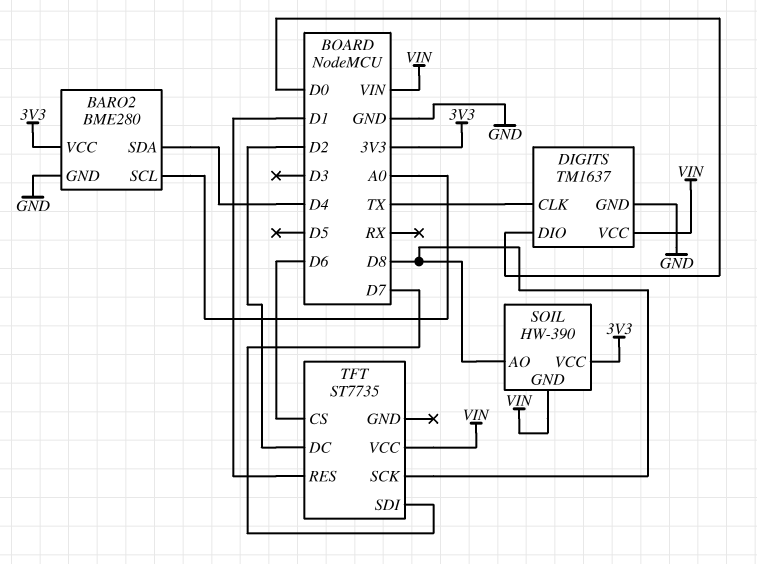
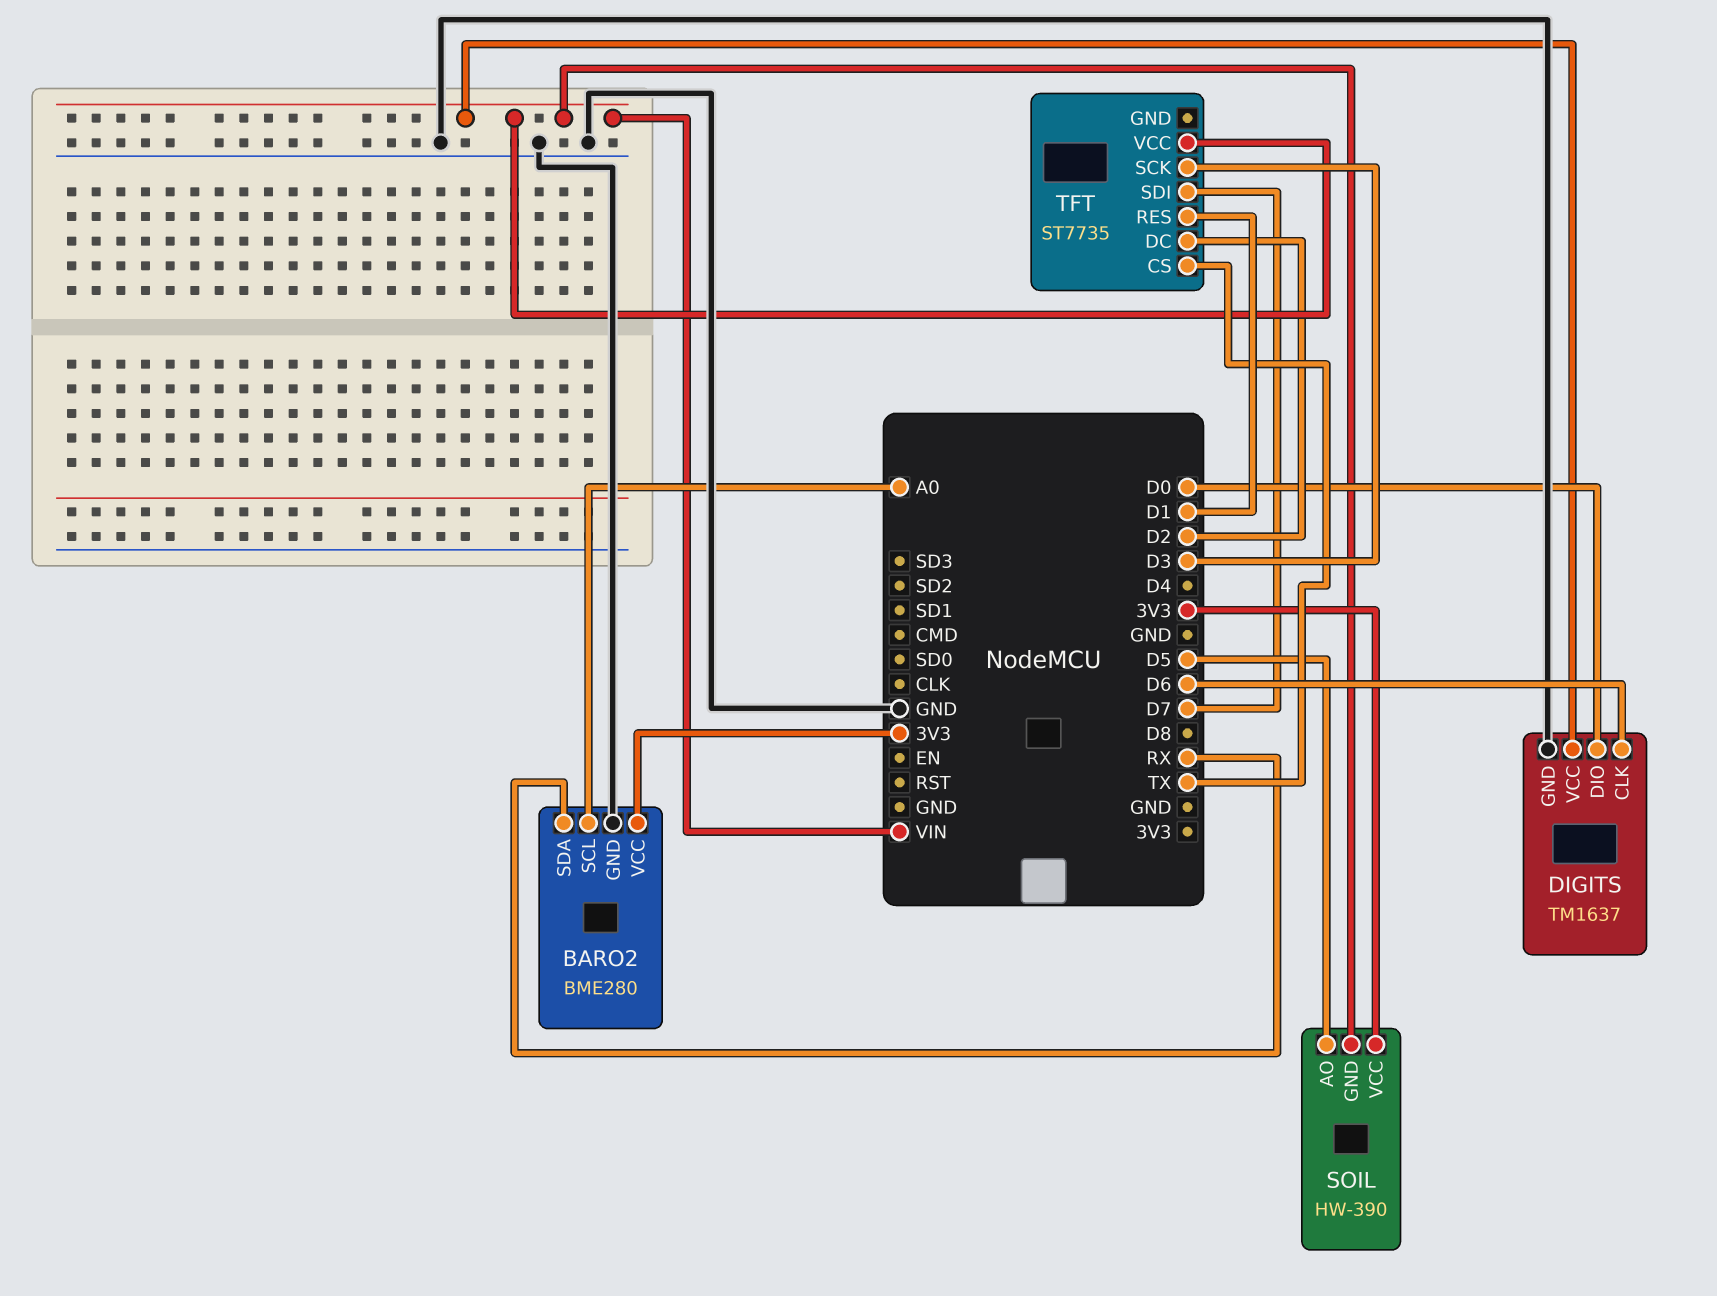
BARO2 pin SDA: D4 -> RX
DIGITS pin CLK: TX -> D6
SOIL pin AO: D8 -> D5
TFT pin CS: D6 -> TX
TFT pin SCK: D8 -> D3

